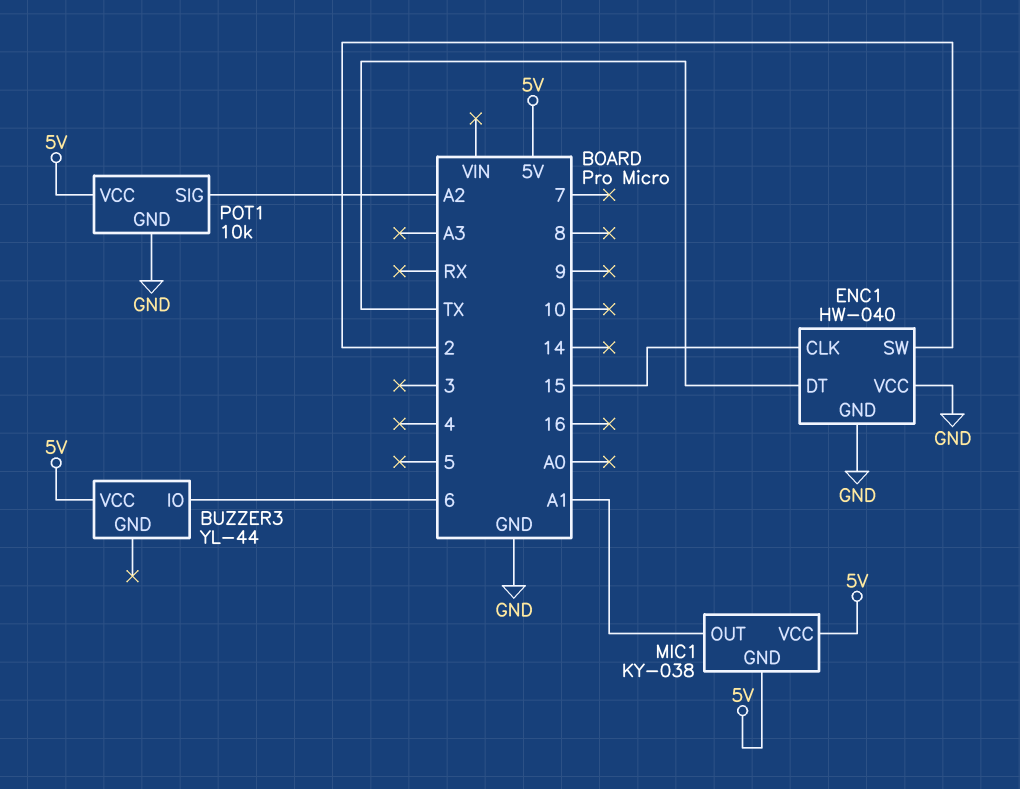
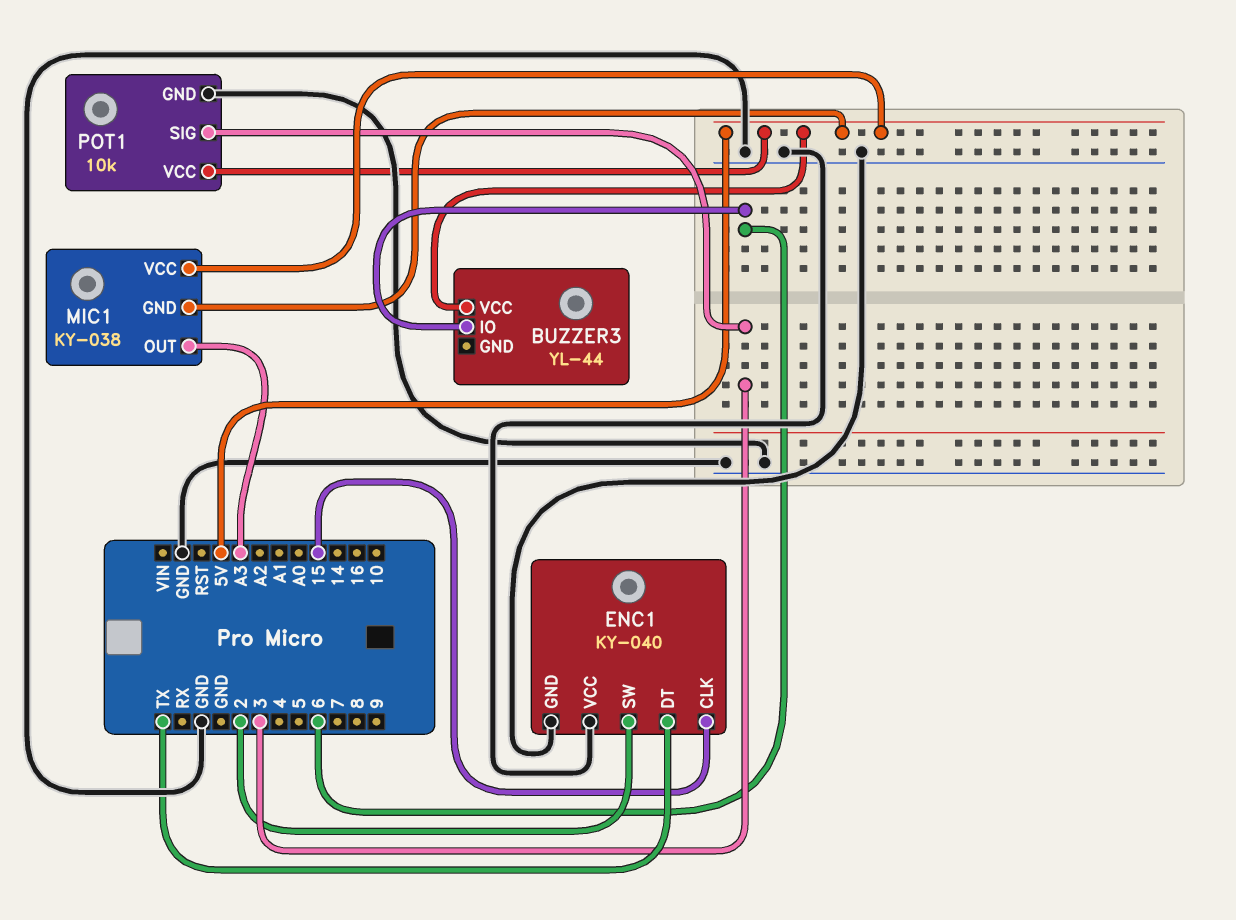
ENC1: HW-040 -> KY-040
MIC1 pin OUT: A1 -> A3
POT1 pin SIG: A2 -> 3

